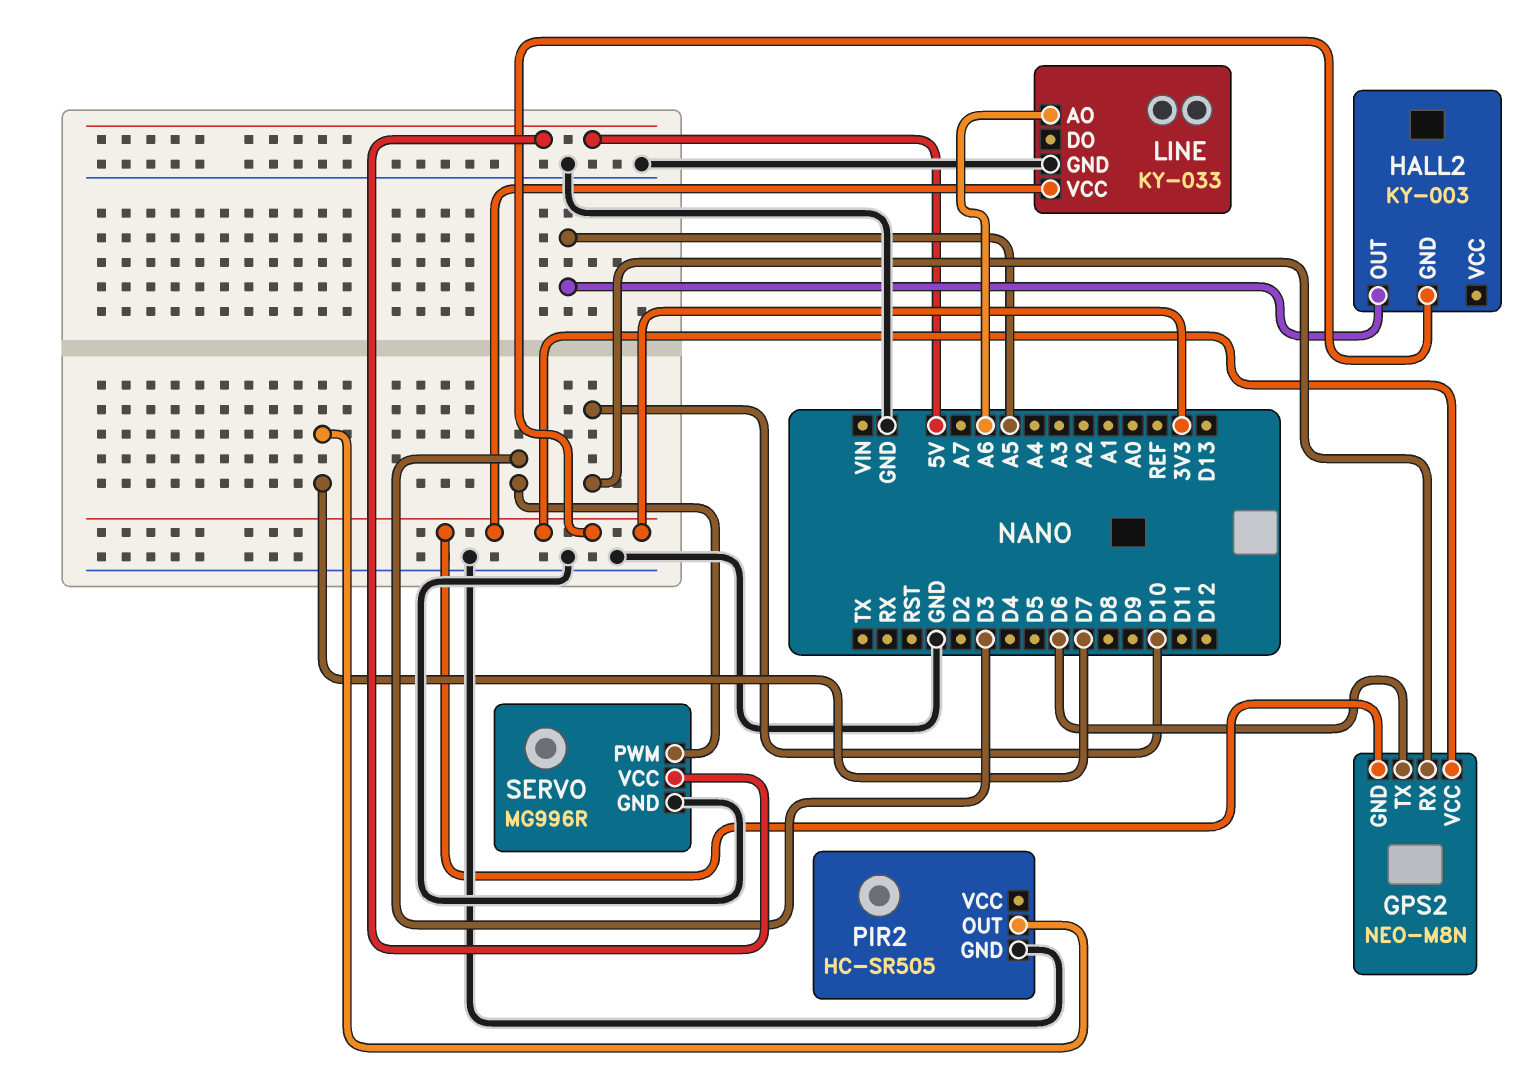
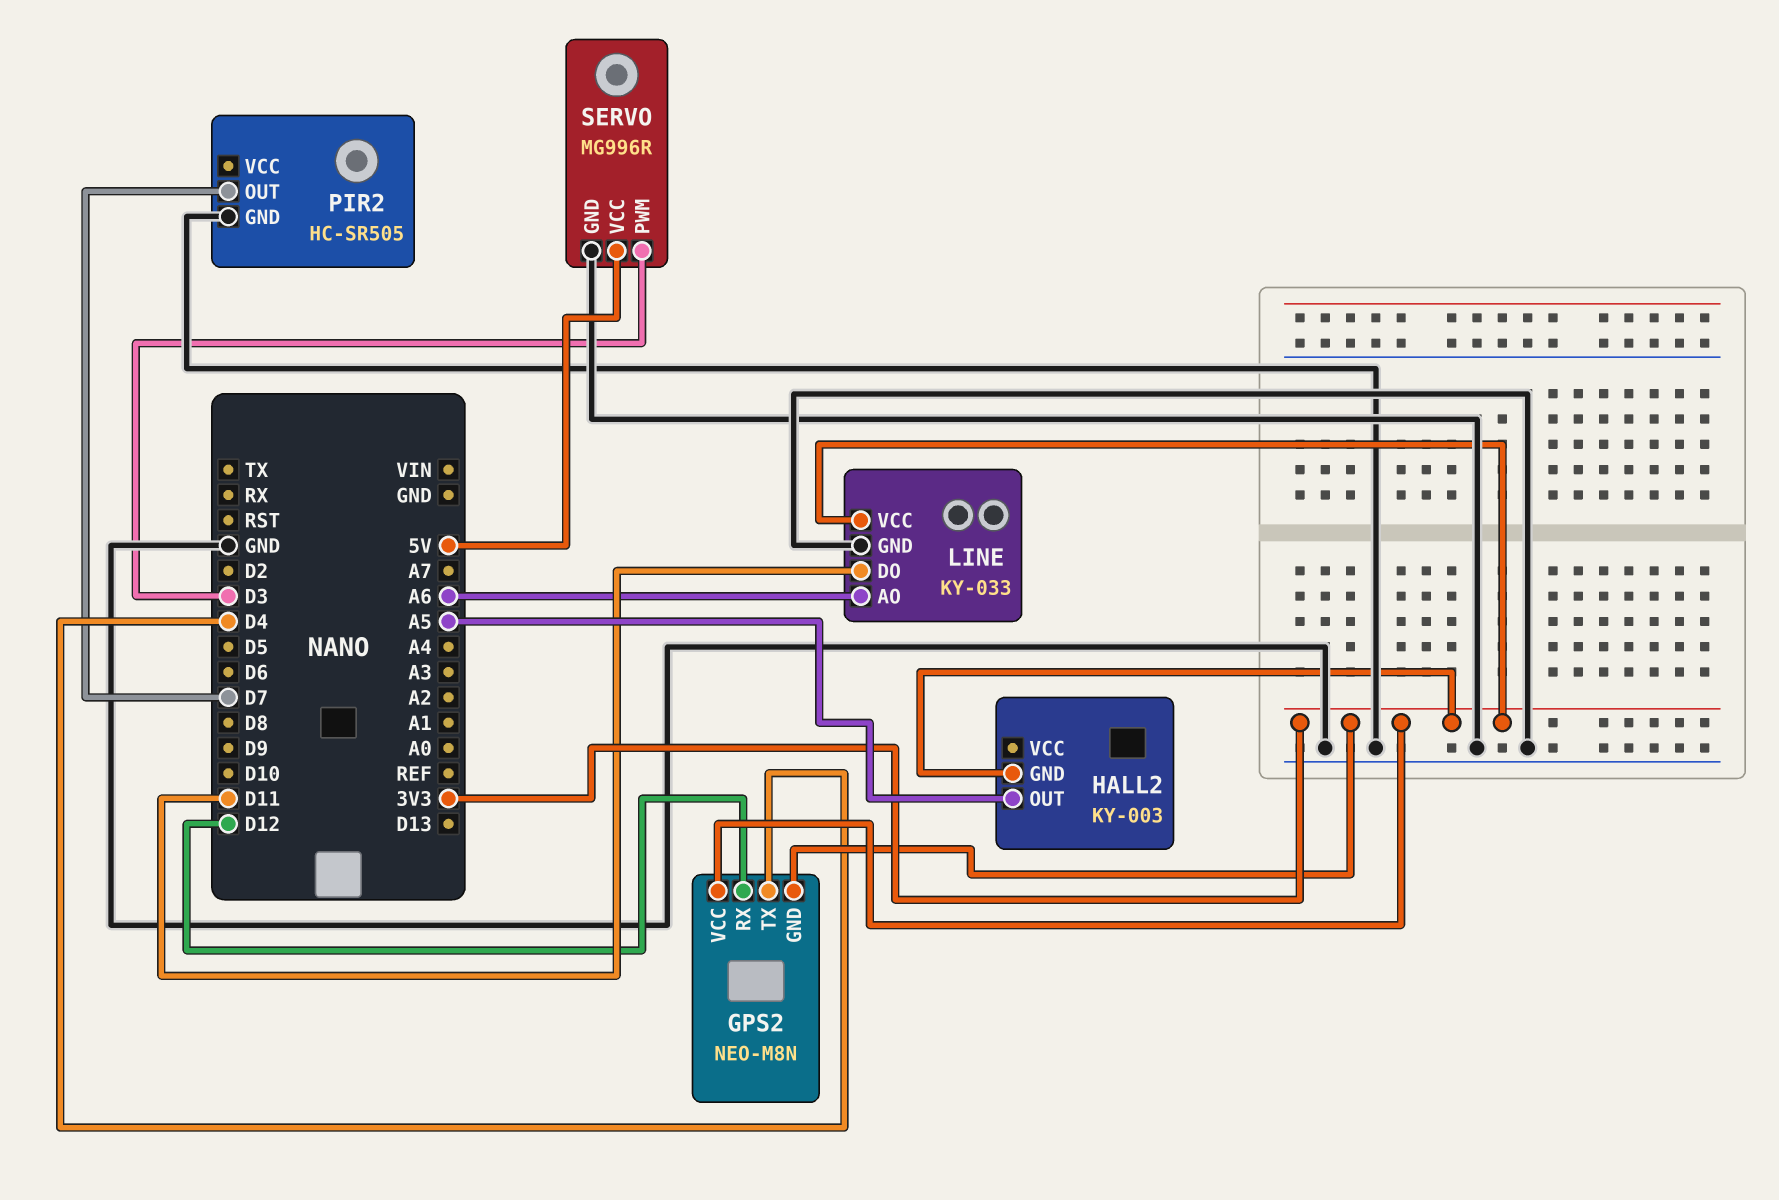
GPS2 pin RX: D10 -> D12
GPS2 pin TX: D6 -> D4
LINE pin DO: none -> D11

